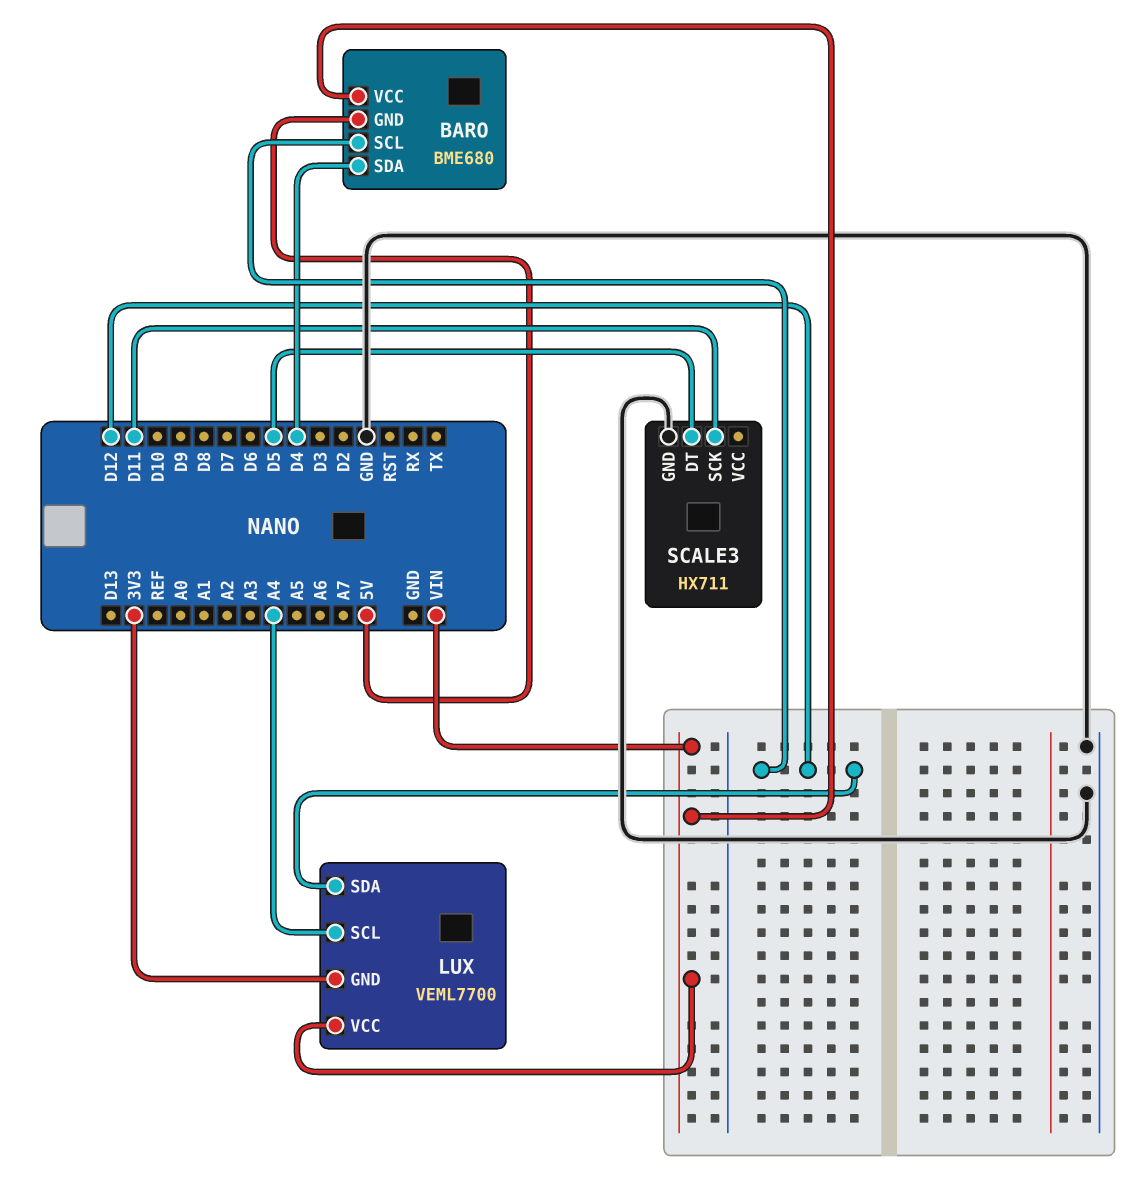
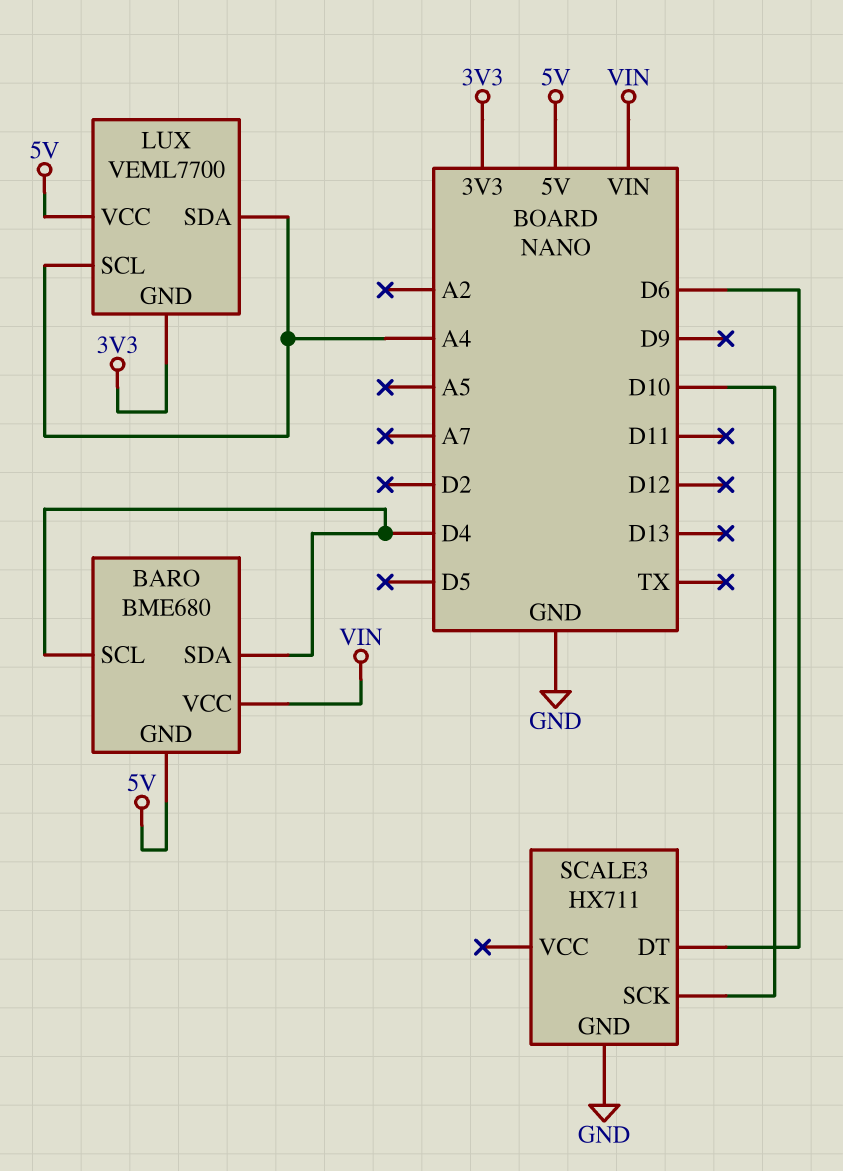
BARO pin SCL: D12 -> D4
LUX pin SDA: D12 -> A4
LUX pin VCC: VIN -> 5V
SCALE3 pin DT: D5 -> D6
SCALE3 pin SCK: D11 -> D10

